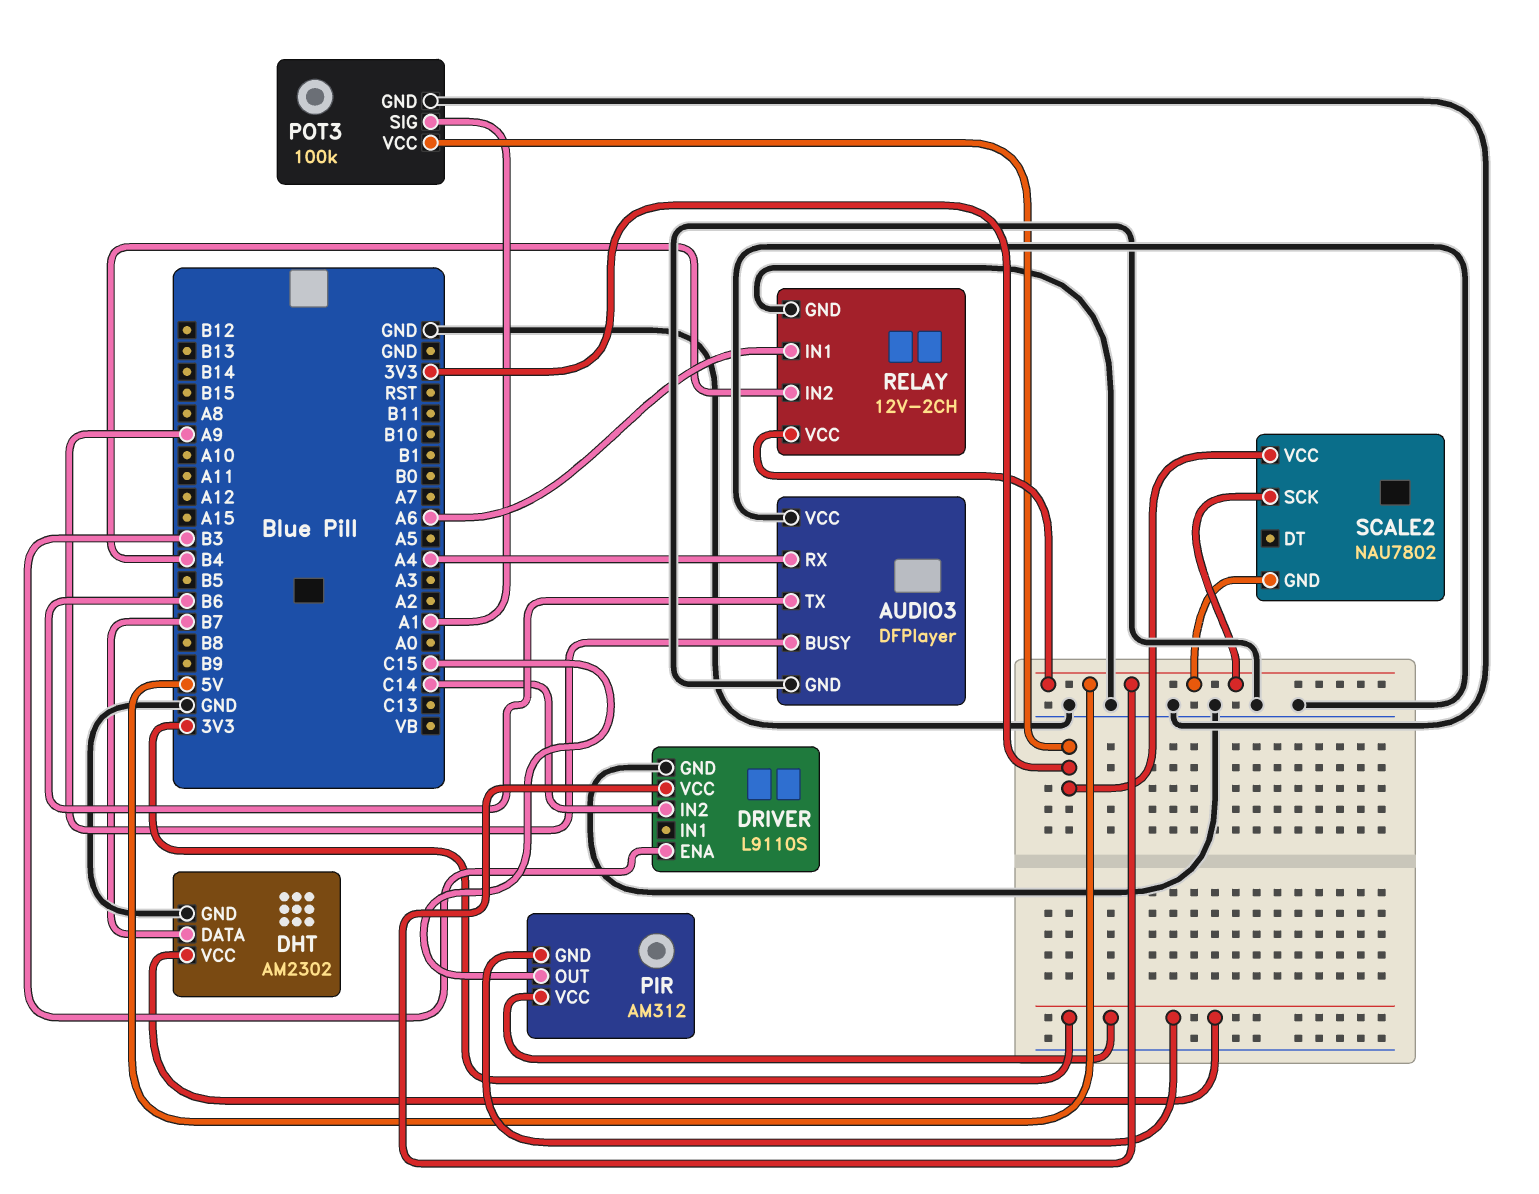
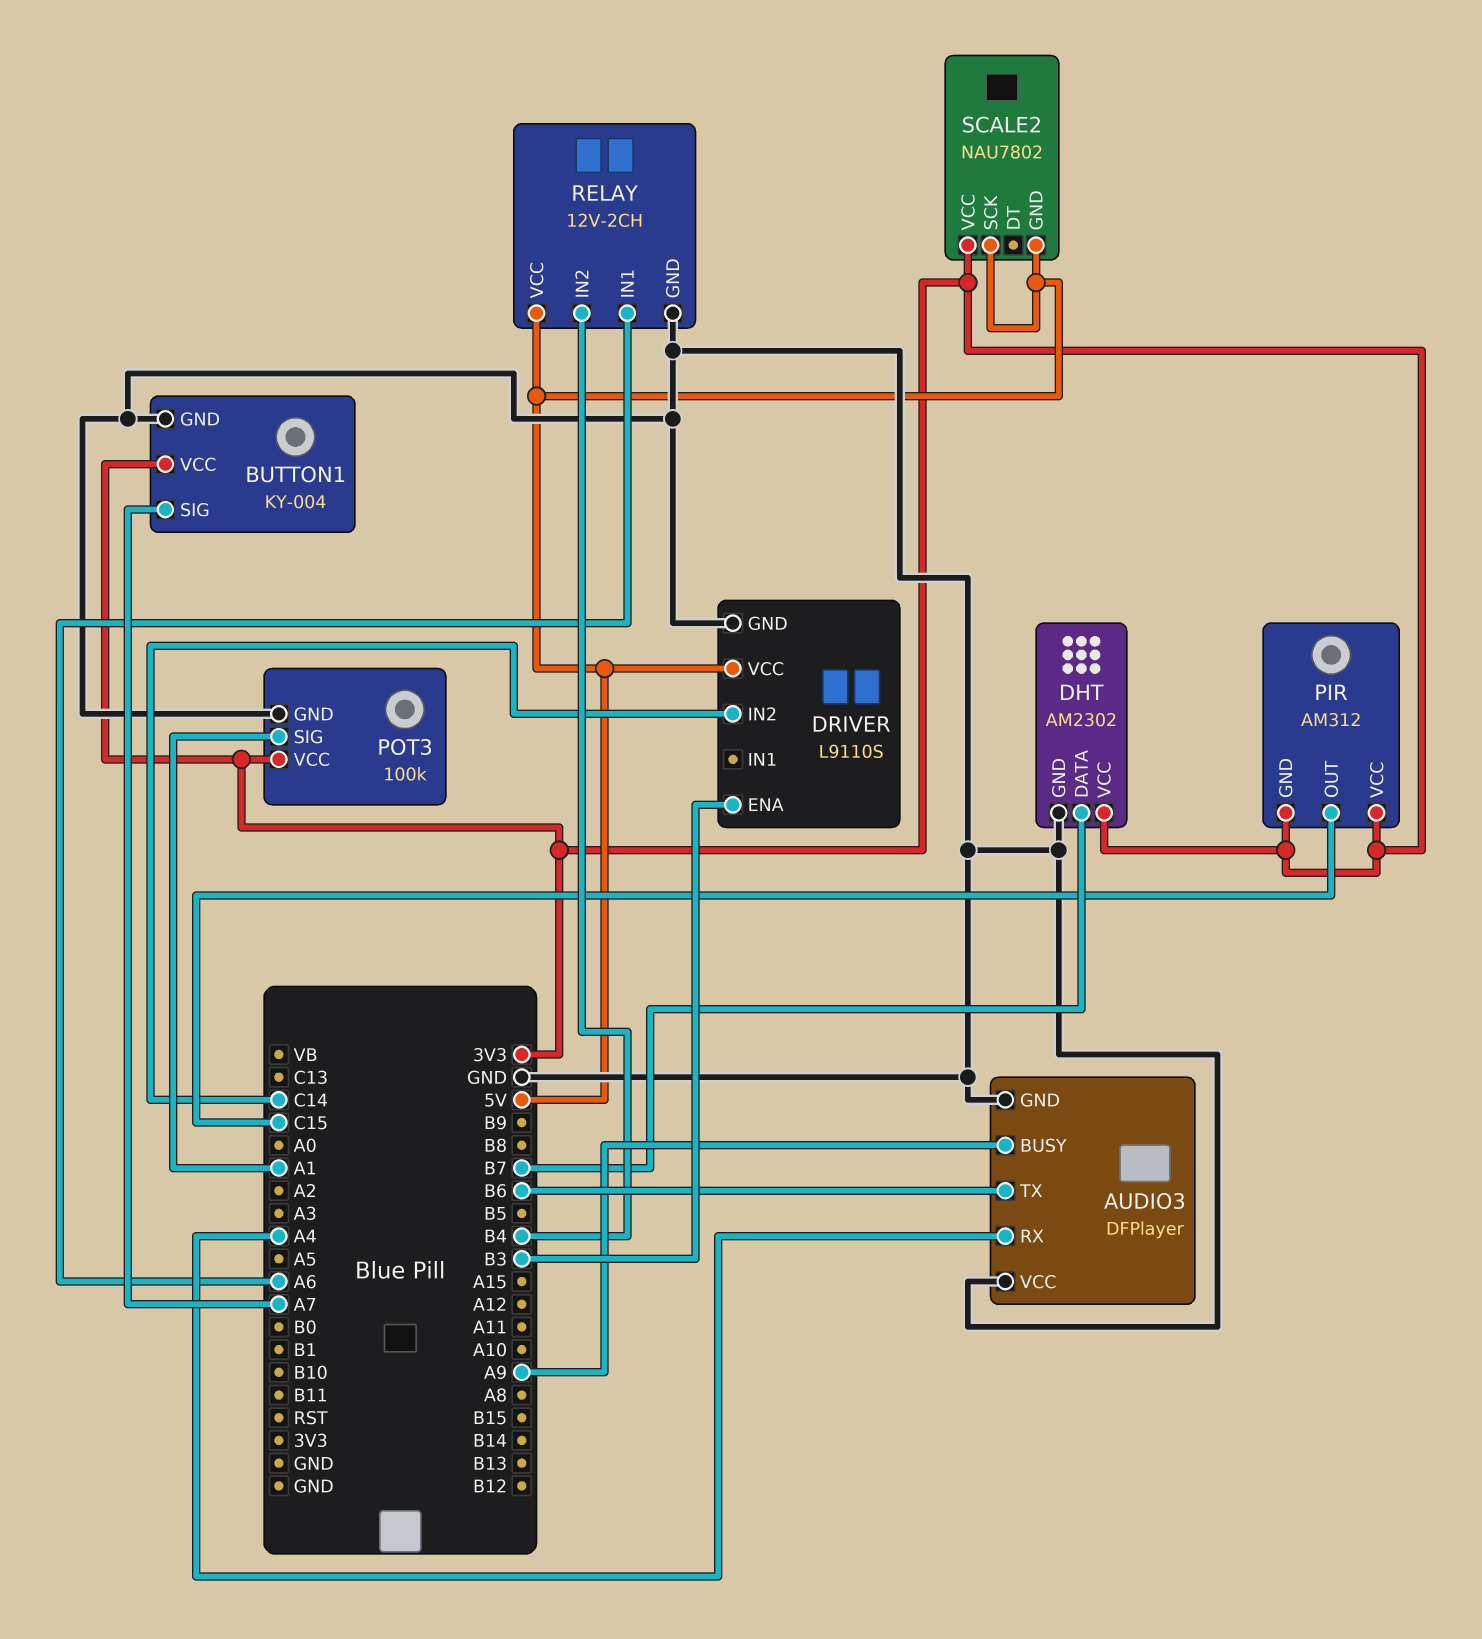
BUTTON1: none -> KY-004
BUTTON1 pin GND: none -> GND
BUTTON1 pin SIG: none -> A7
BUTTON1 pin VCC: none -> 3V3

